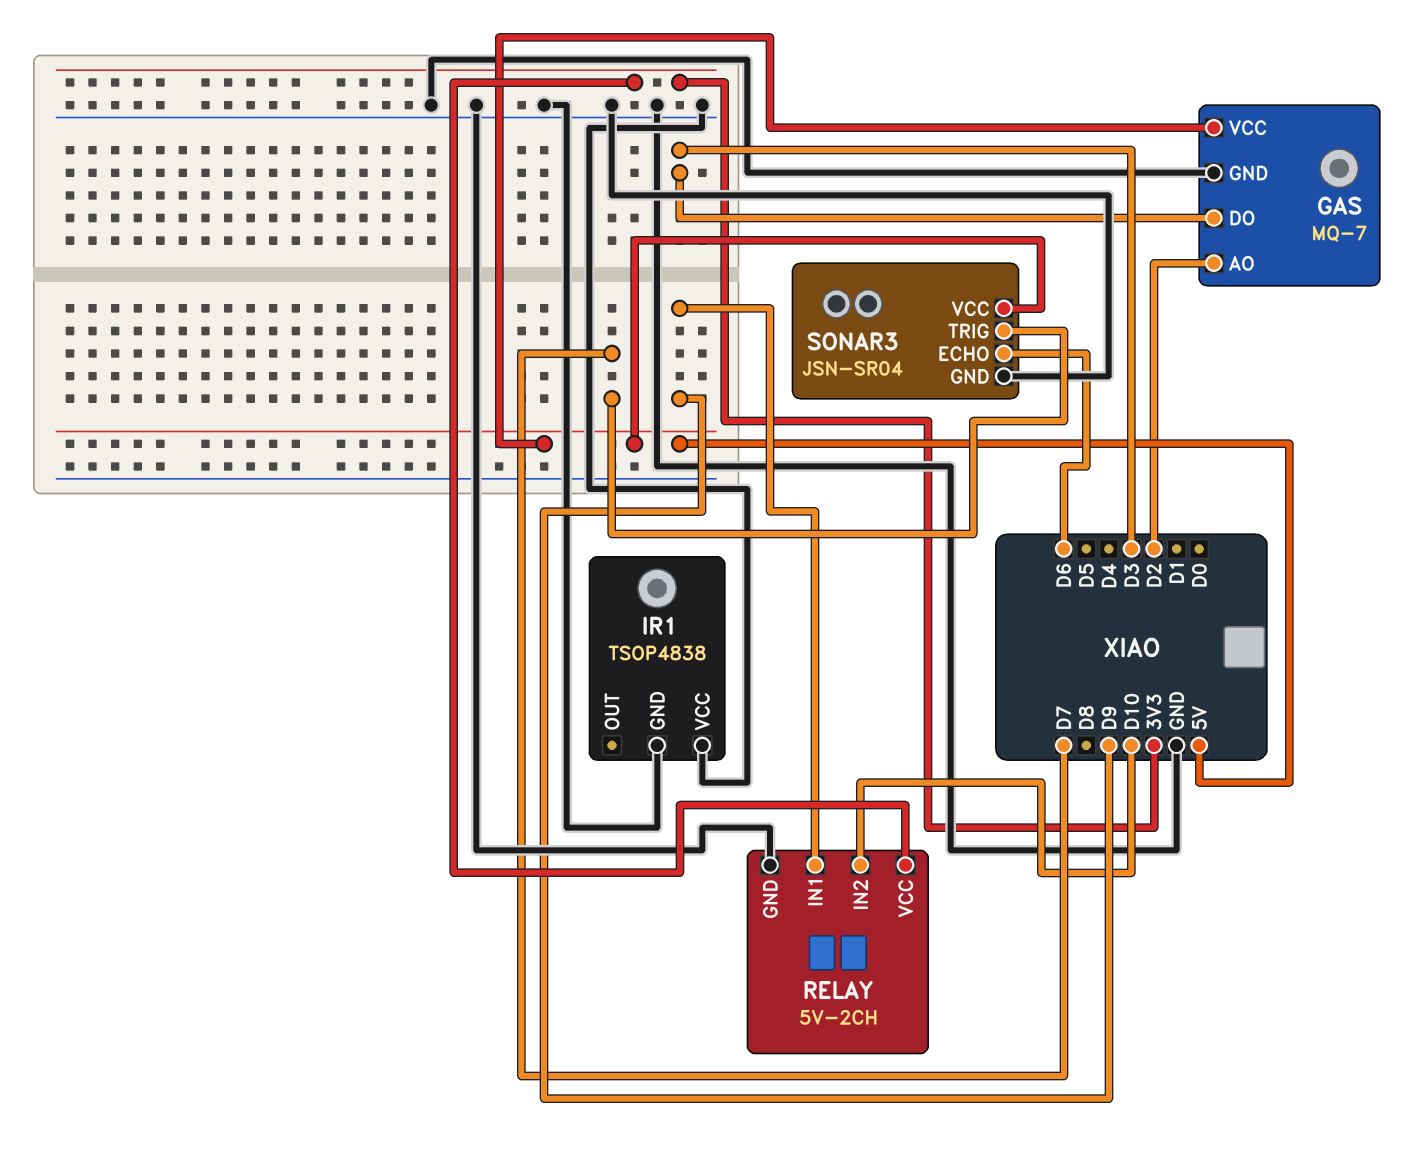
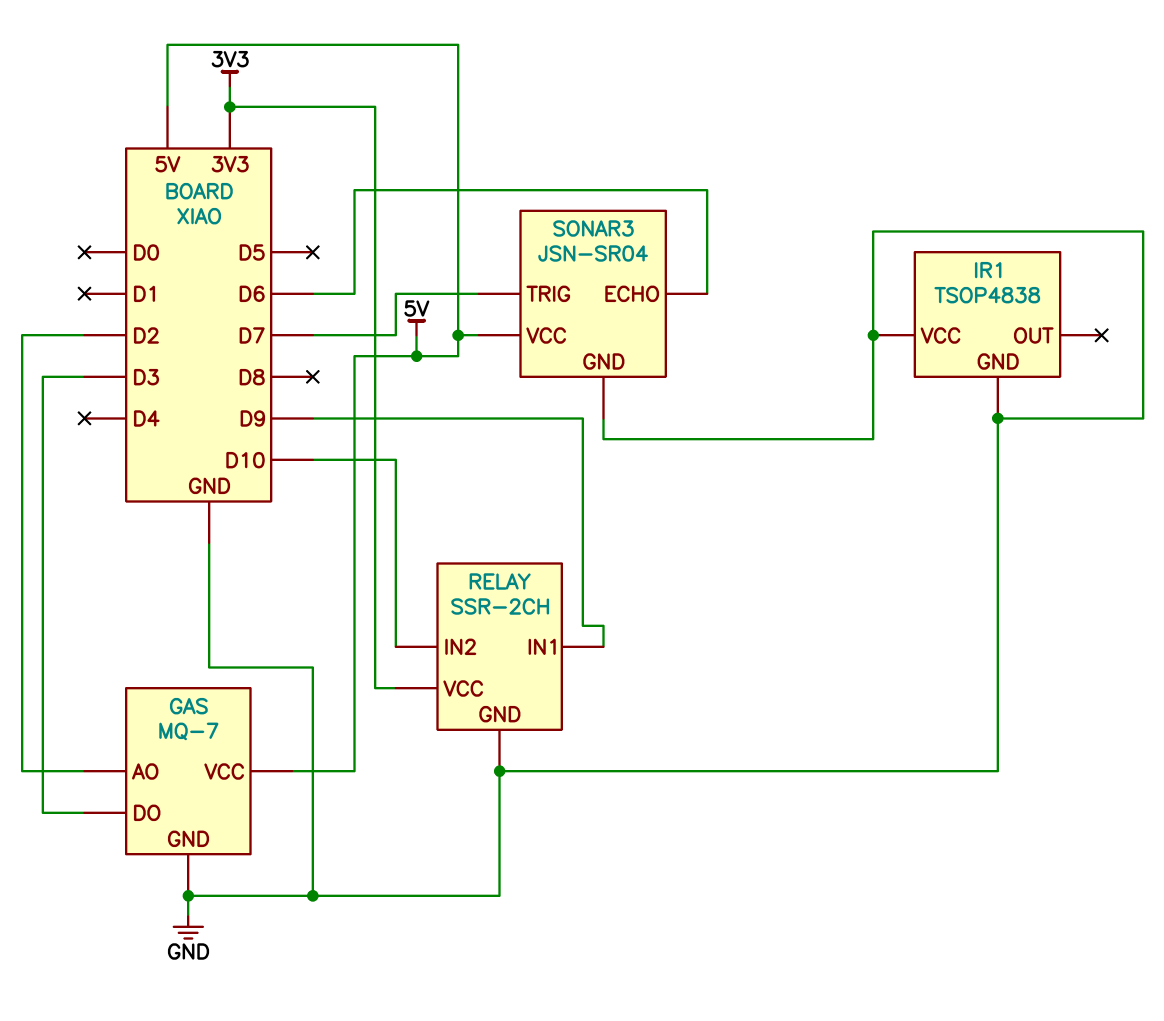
RELAY: 5V-2CH -> SSR-2CH

